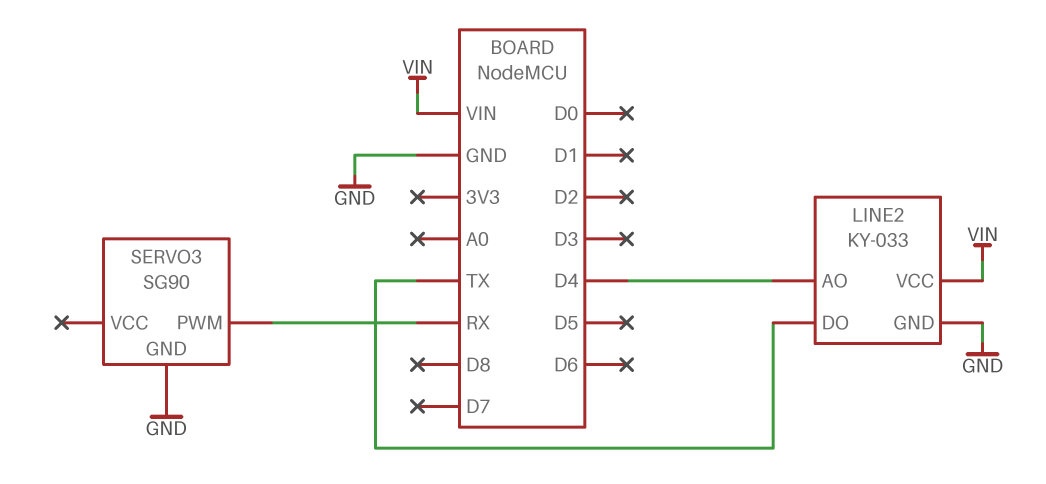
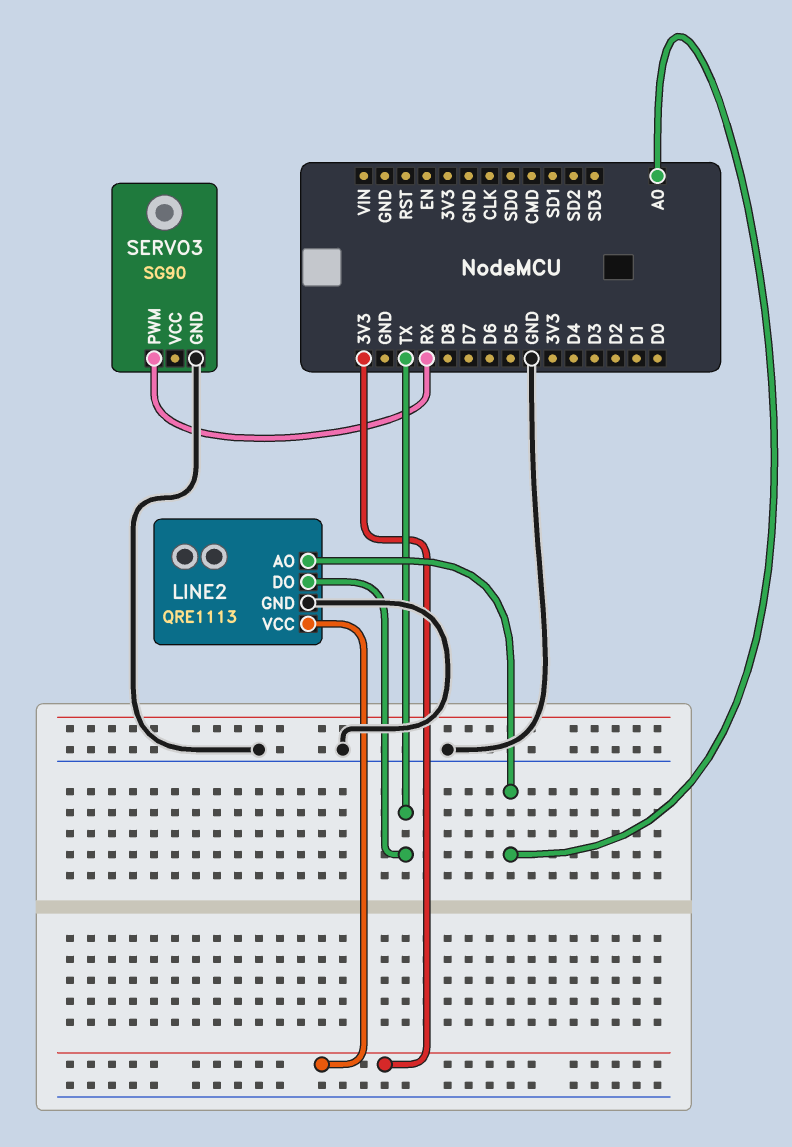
LINE2: KY-033 -> QRE1113
LINE2 pin AO: D4 -> A0
LINE2 pin VCC: VIN -> 3V3

